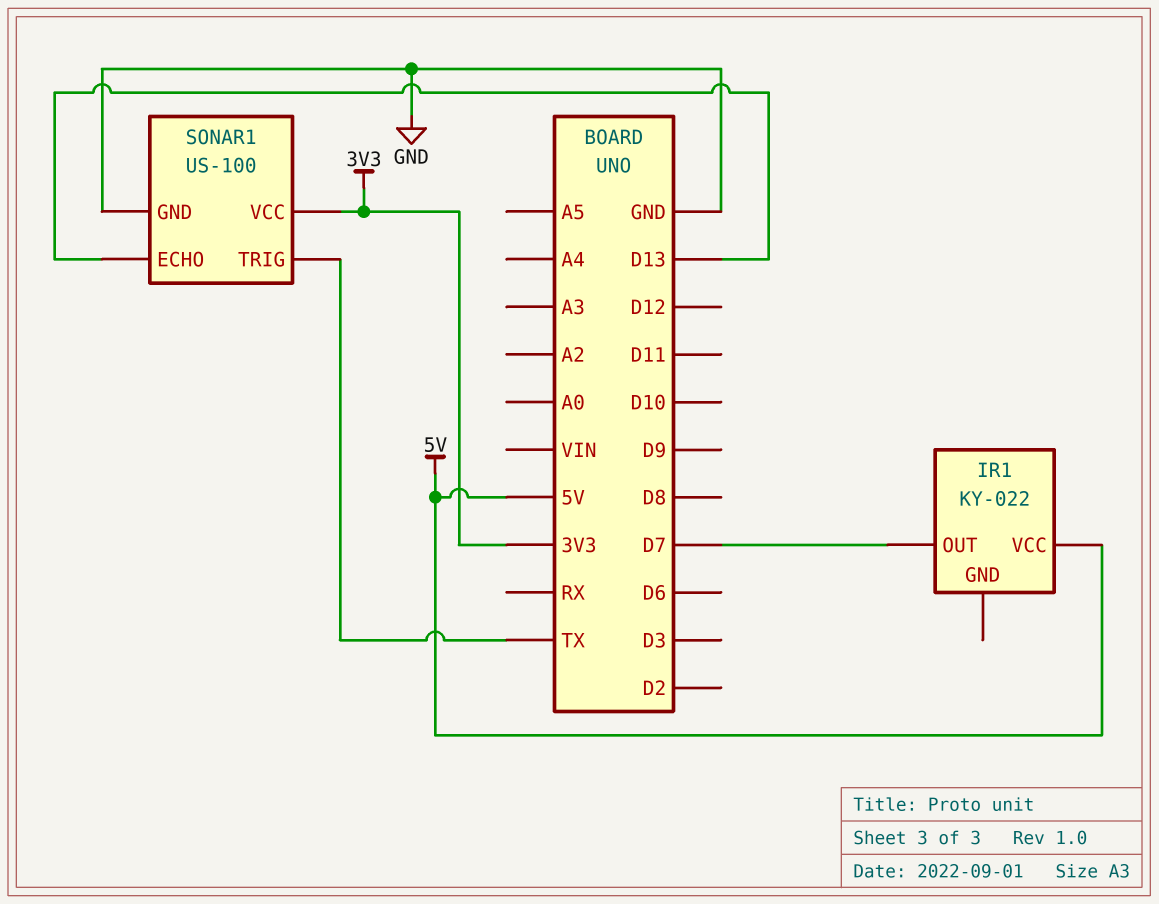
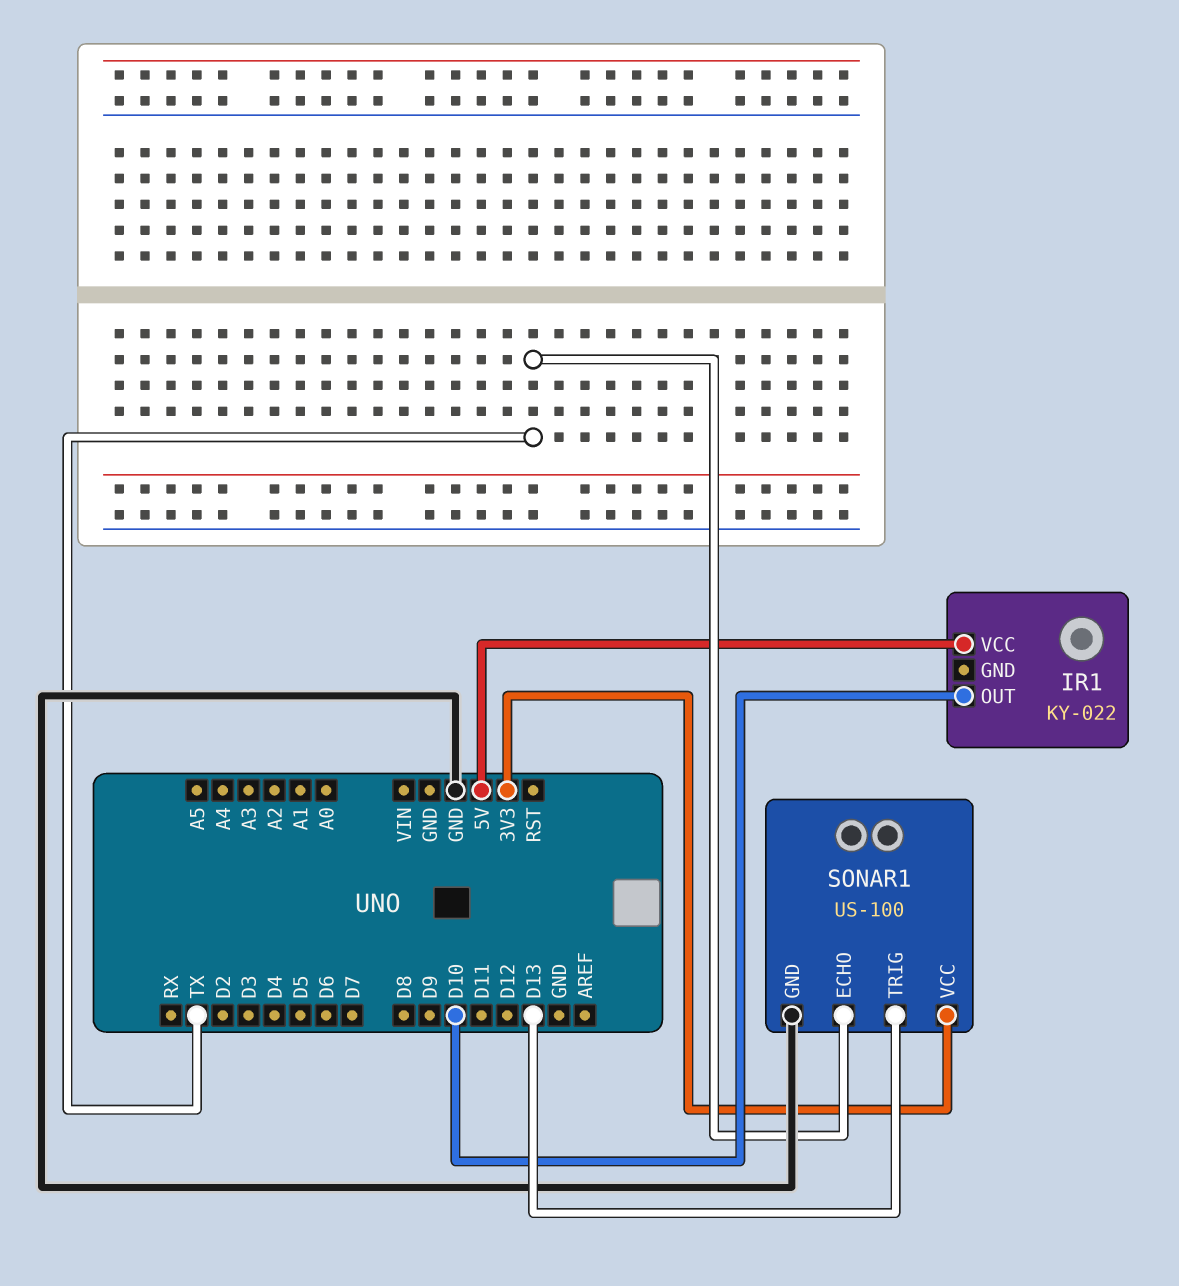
IR1 pin OUT: D7 -> D10
SONAR1 pin ECHO: D13 -> TX
SONAR1 pin TRIG: TX -> D13

